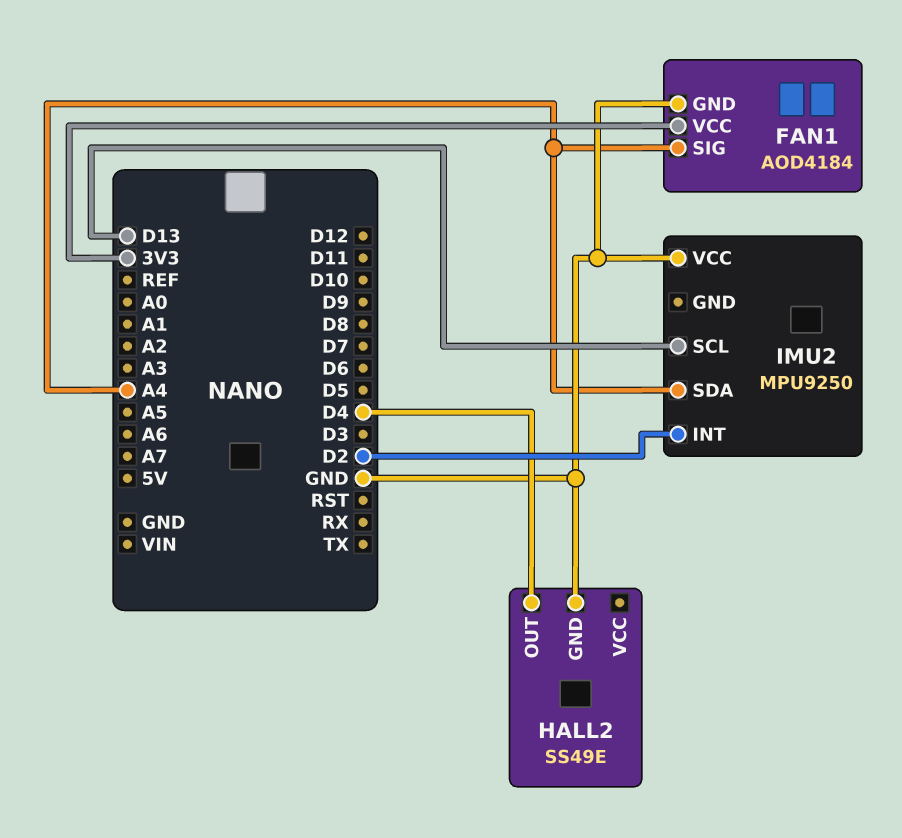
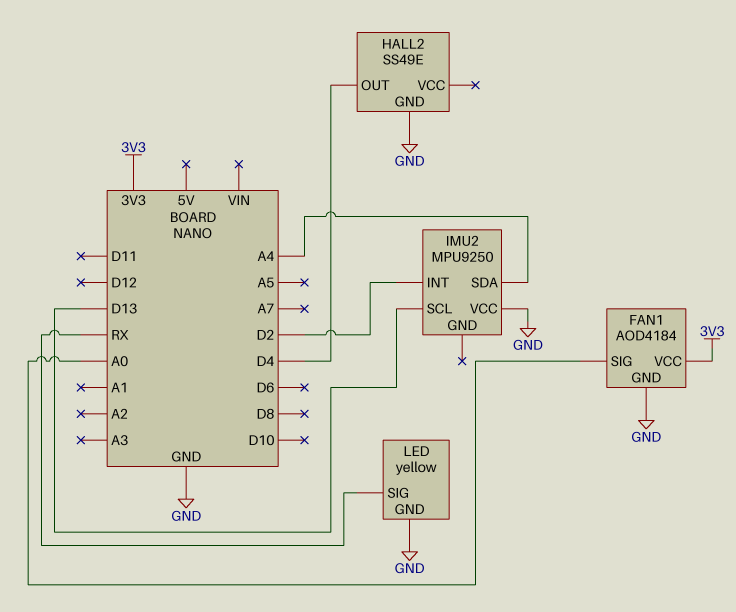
FAN1 pin SIG: A4 -> A0
LED: none -> yellow
LED pin GND: none -> GND
LED pin SIG: none -> RX

